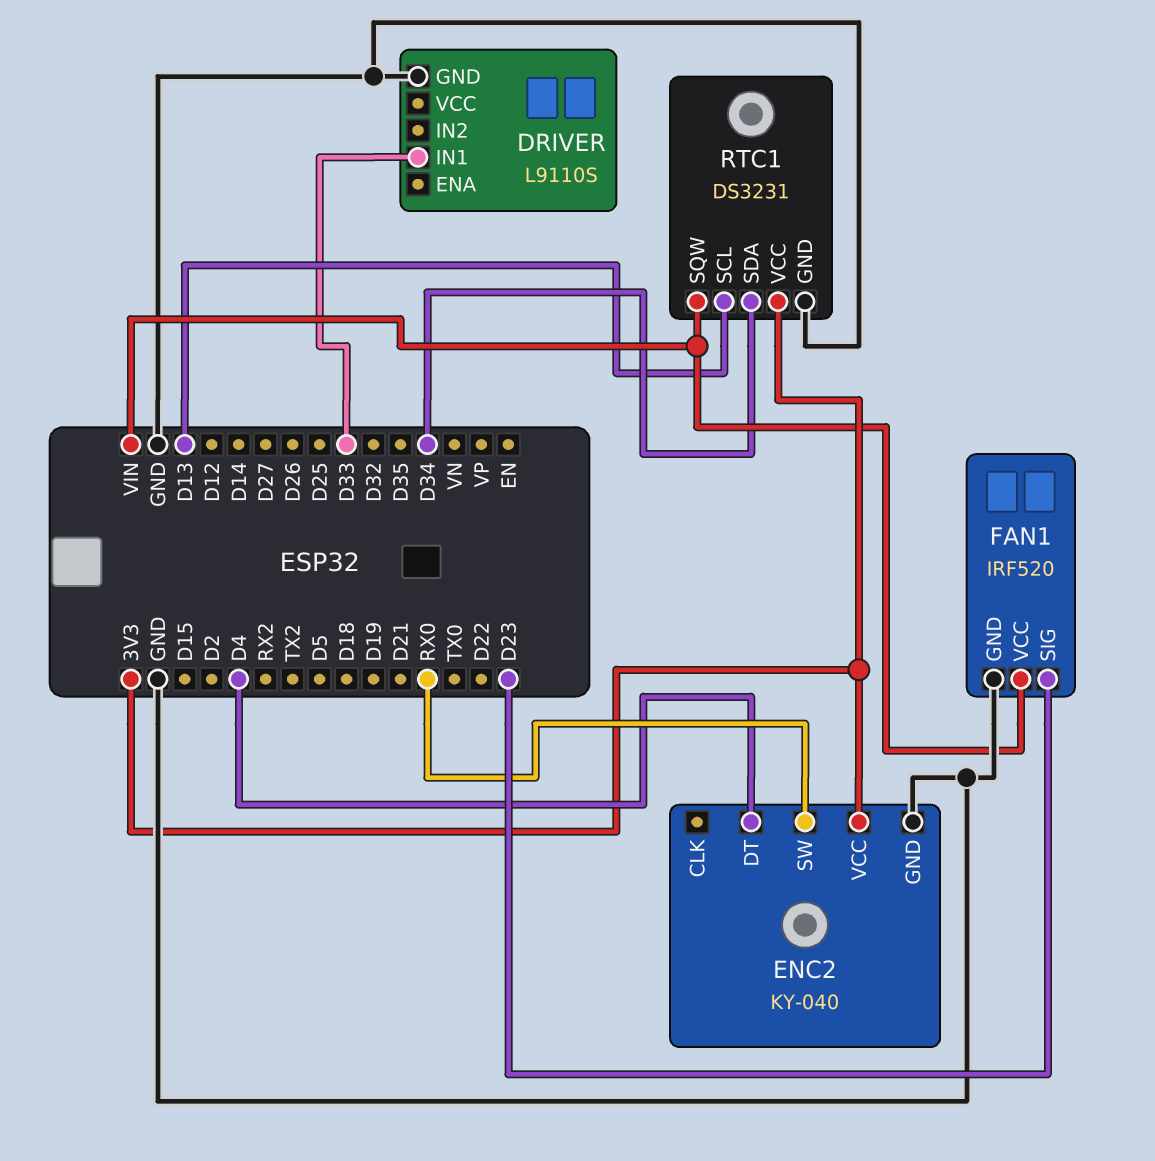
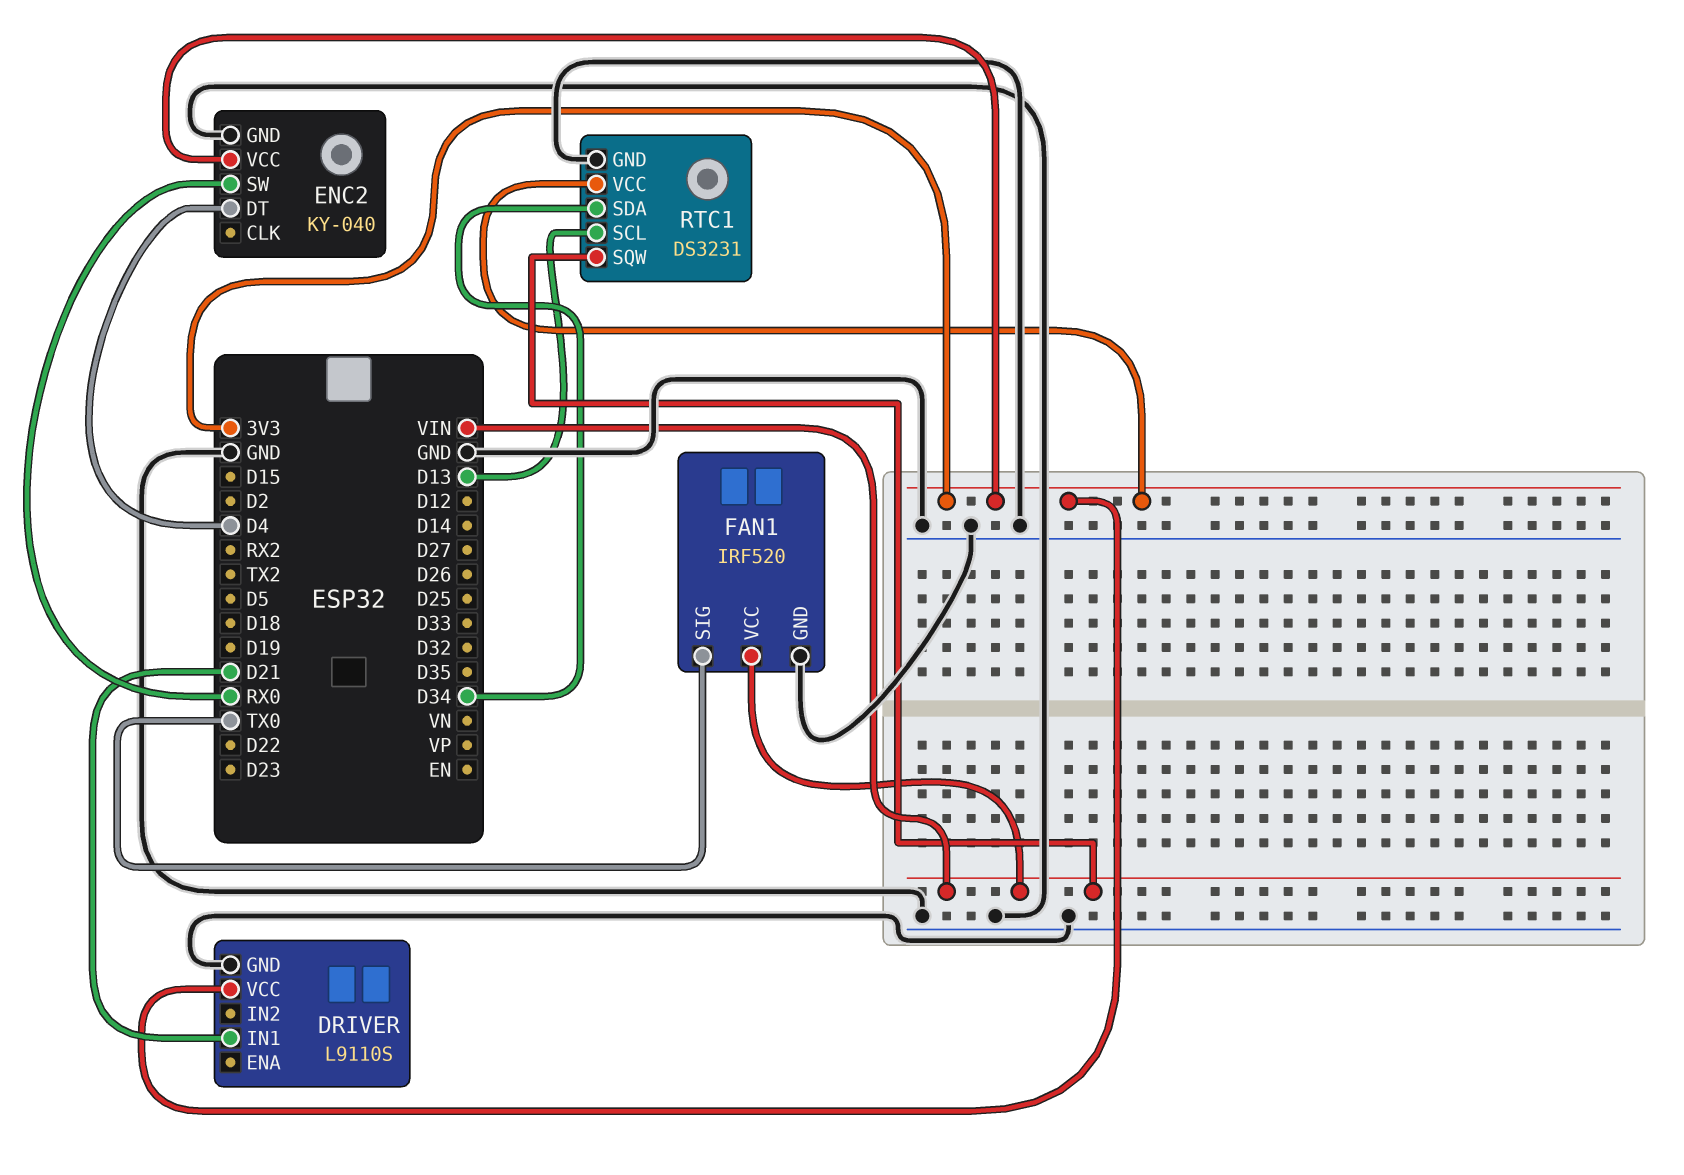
DRIVER pin IN1: D33 -> D21
DRIVER pin VCC: none -> 3V3
FAN1 pin SIG: D23 -> TX0

